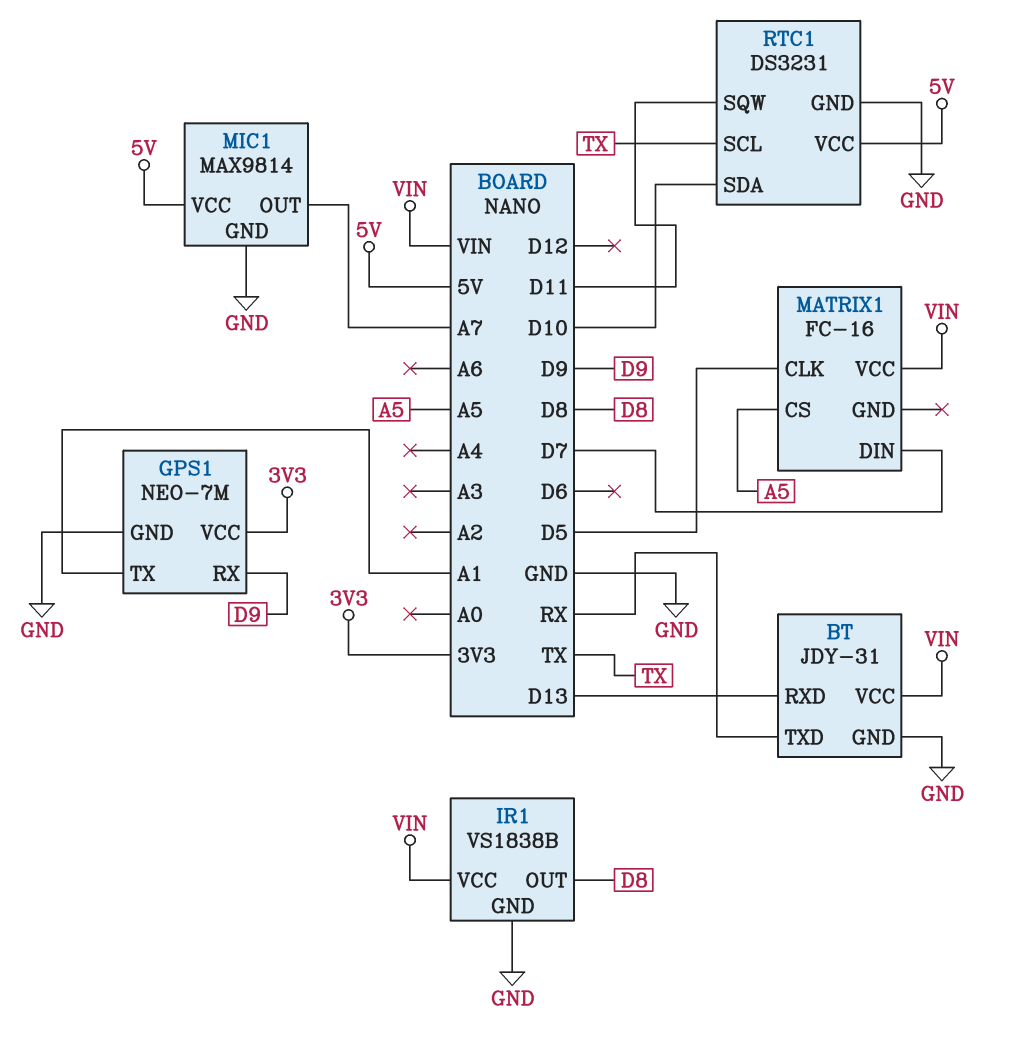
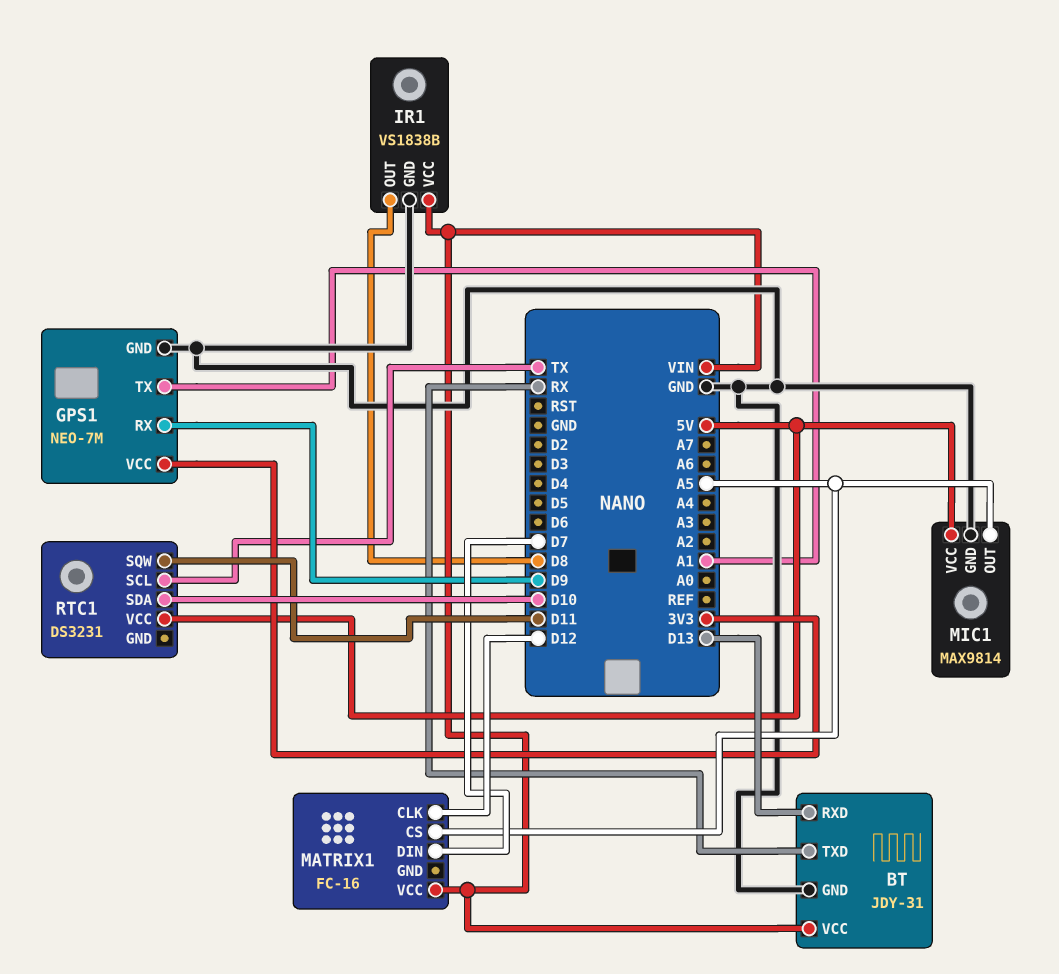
MATRIX1 pin CLK: D5 -> D12
MIC1 pin OUT: A7 -> A5
RTC1 pin GND: GND -> none

